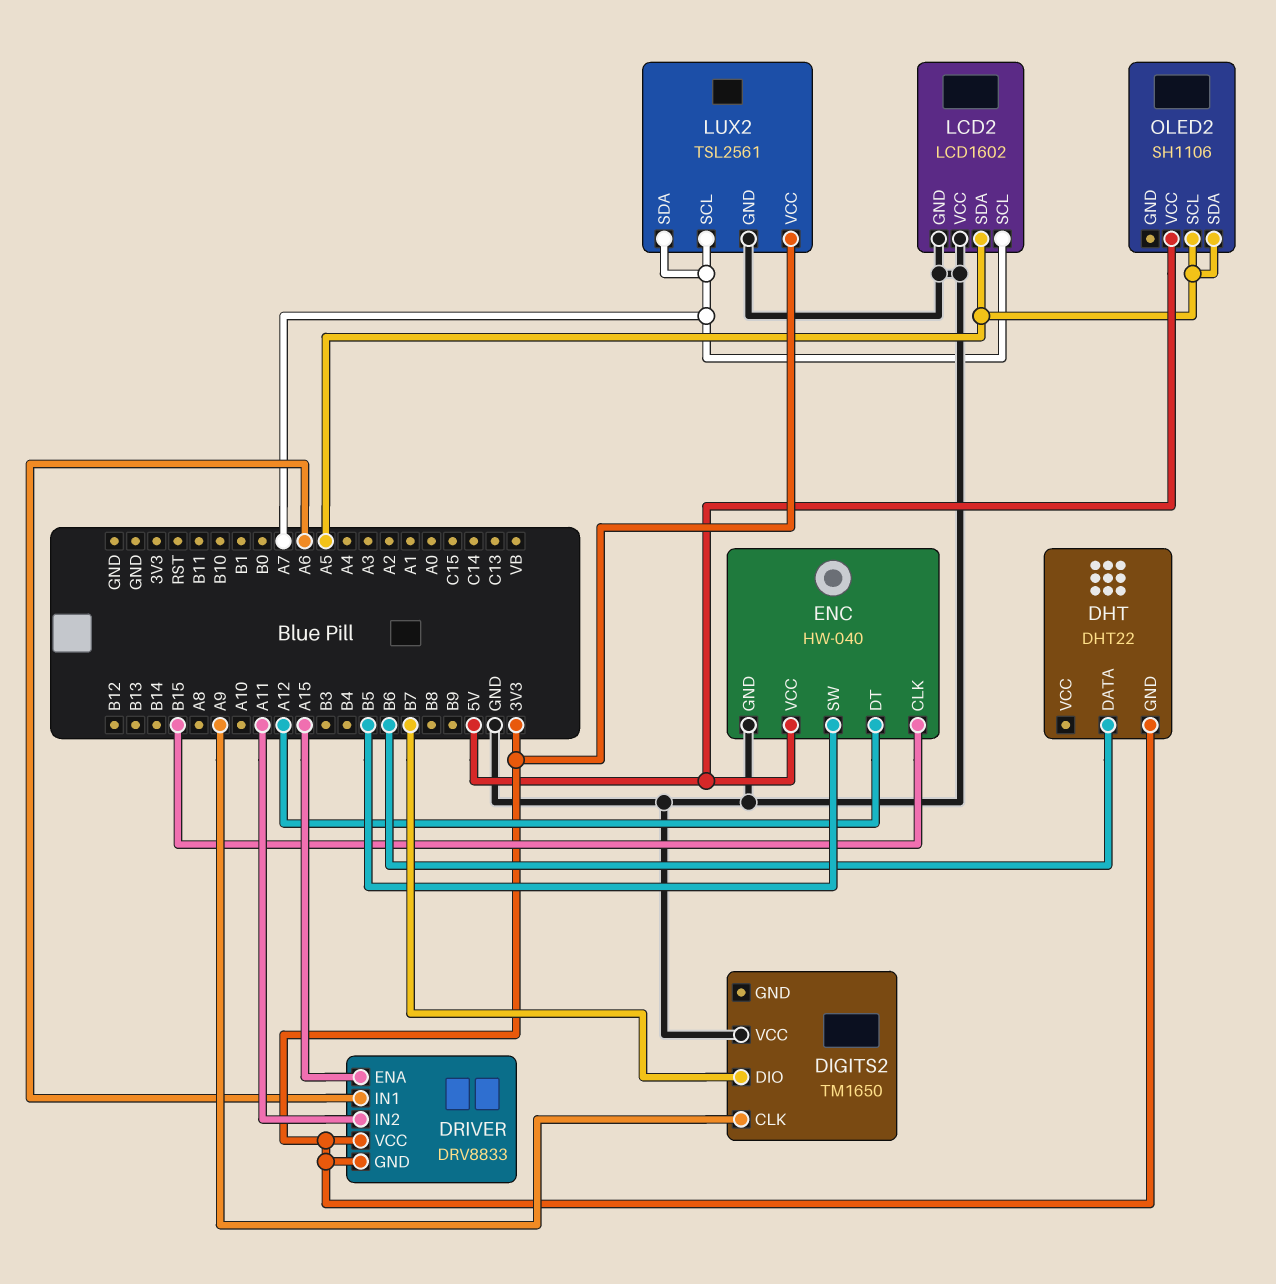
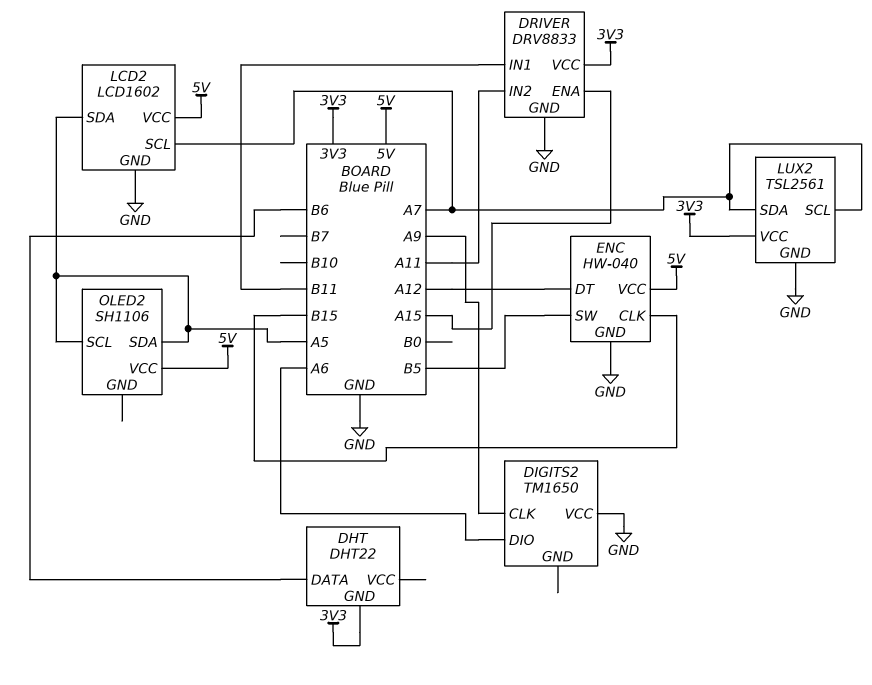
DIGITS2 pin DIO: B7 -> A6
DRIVER pin GND: 3V3 -> GND
DRIVER pin IN1: A6 -> B11
LCD2 pin VCC: GND -> 5V

